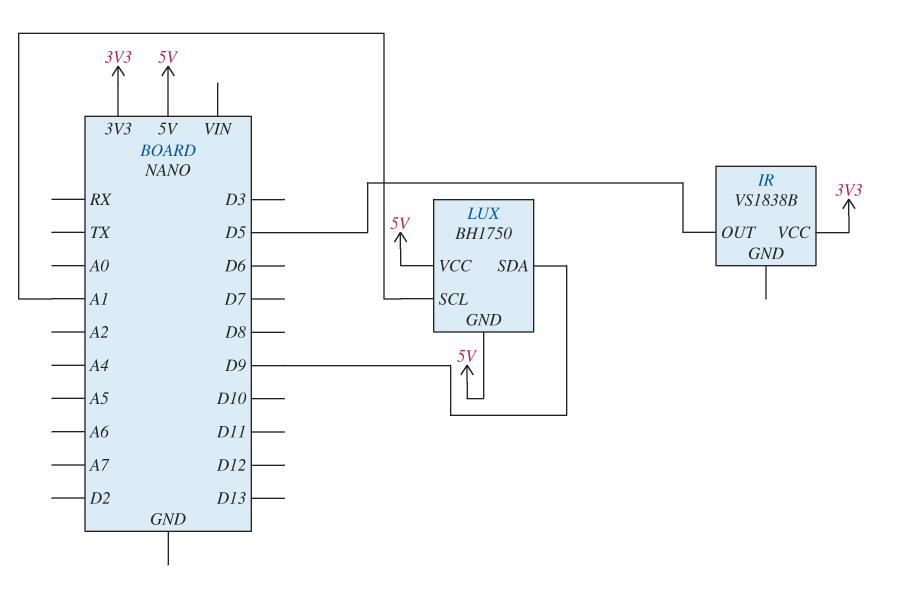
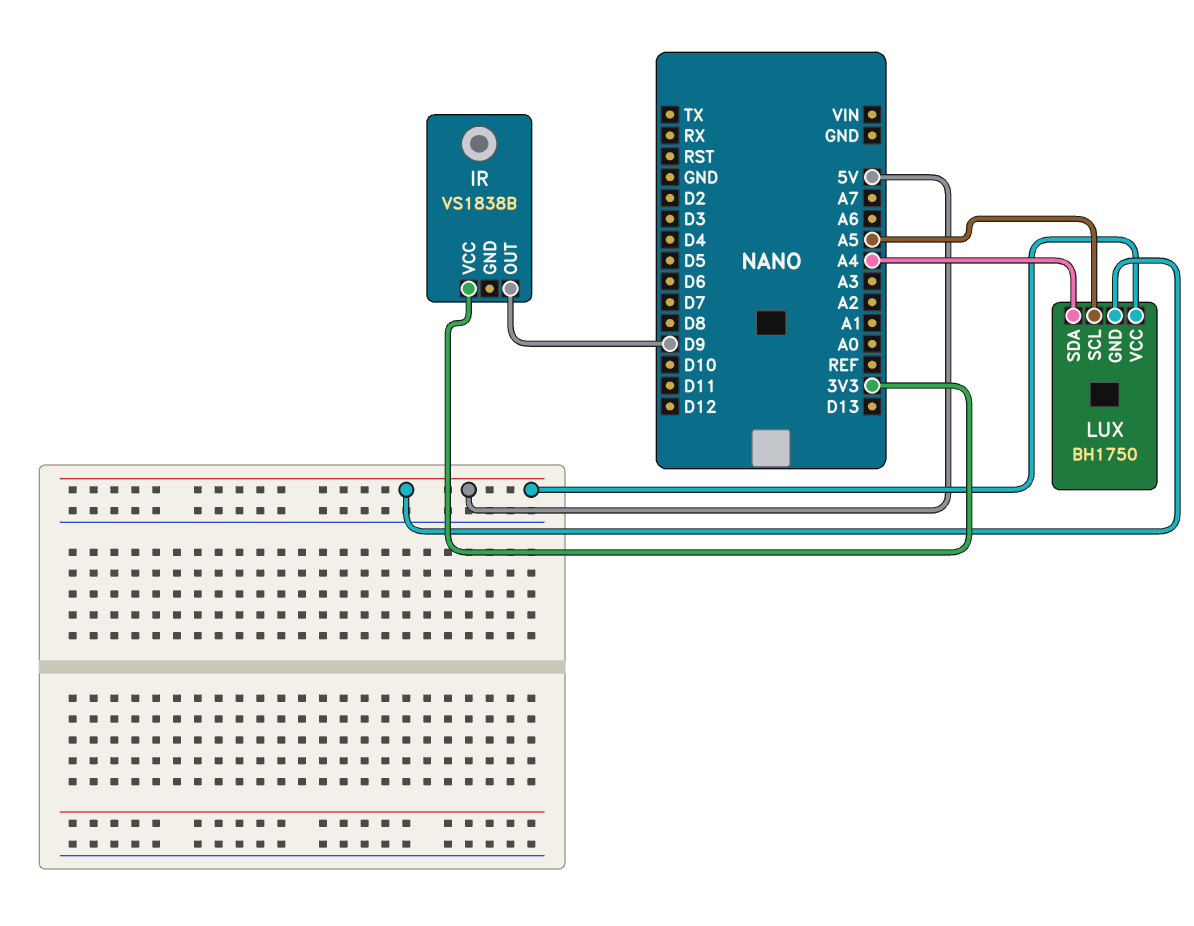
IR pin OUT: D5 -> D9
LUX pin SCL: A1 -> A5
LUX pin SDA: D9 -> A4

